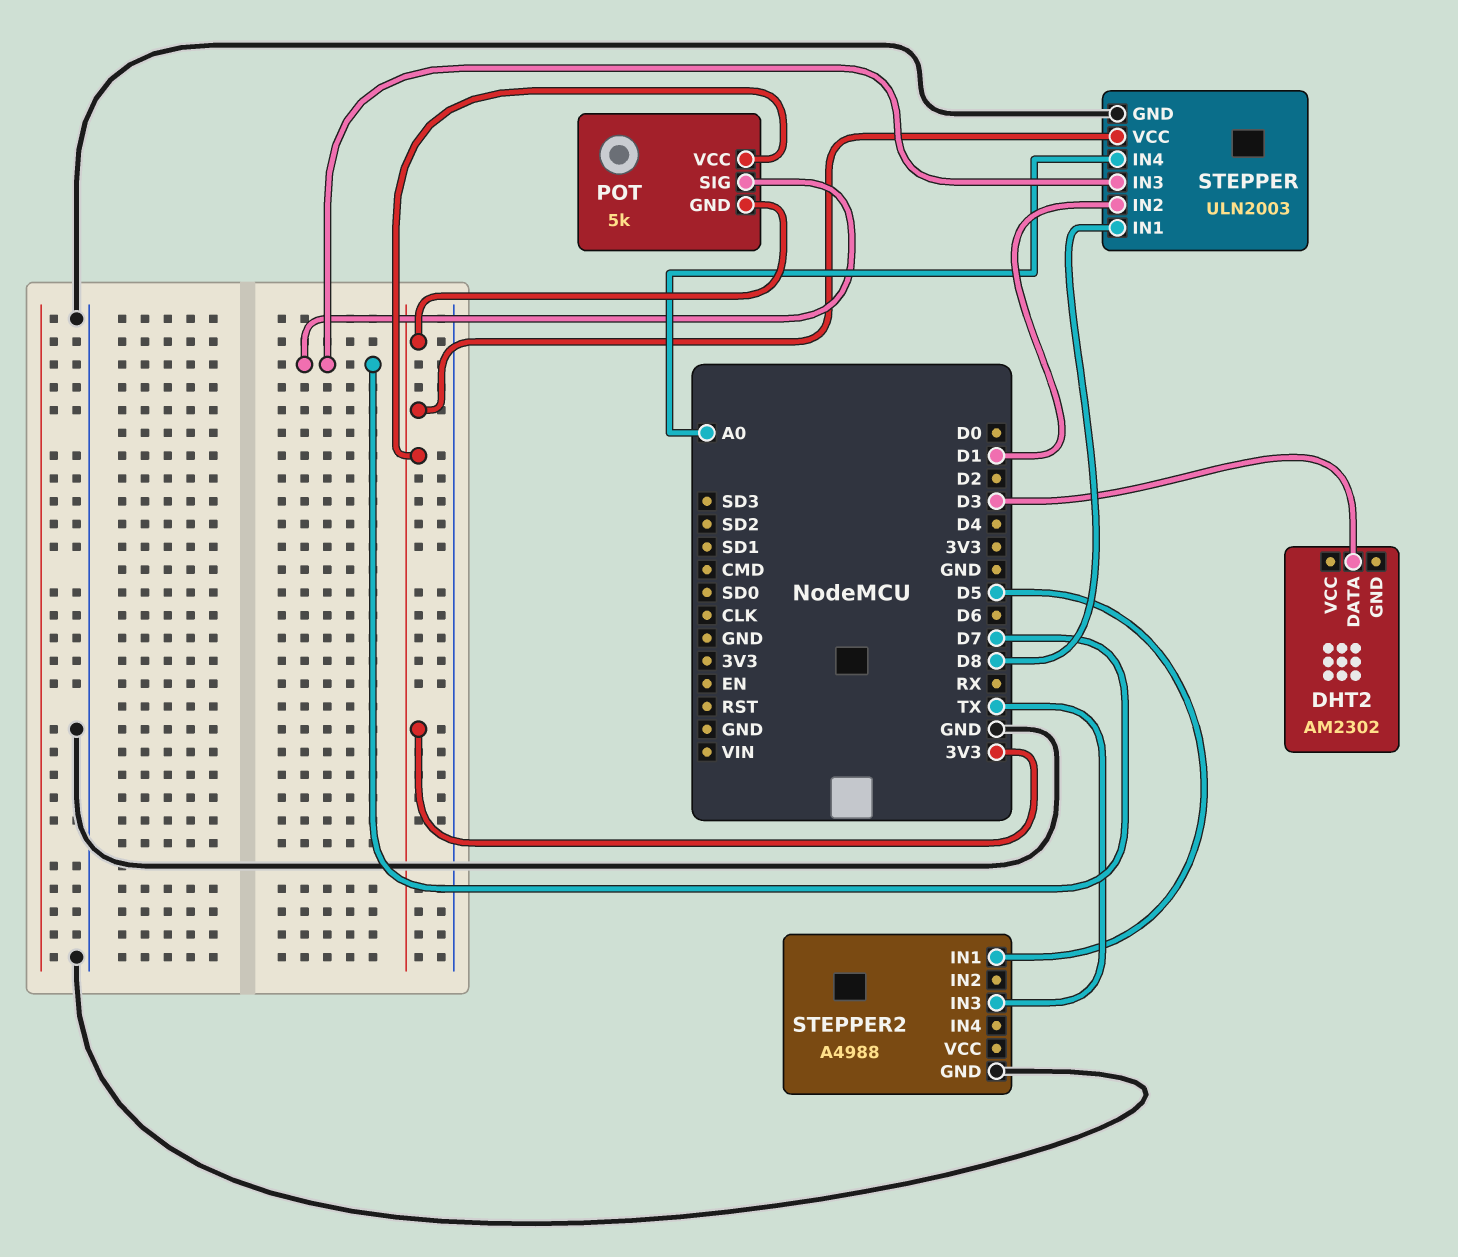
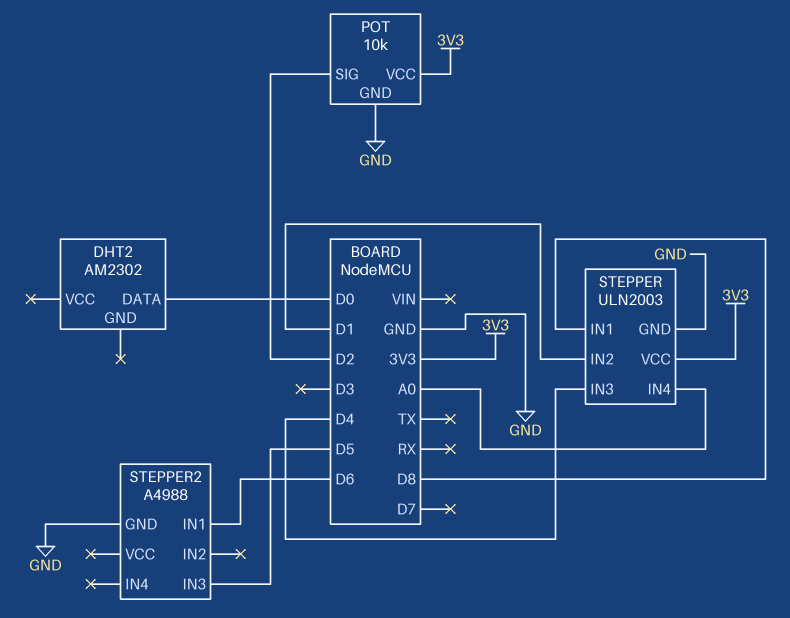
DHT2 pin DATA: D3 -> D0
POT: 5k -> 10k
POT pin GND: 3V3 -> GND
POT pin SIG: D7 -> D2
STEPPER pin IN3: D7 -> D4
STEPPER2 pin IN1: D5 -> D6
STEPPER2 pin IN3: TX -> D5

